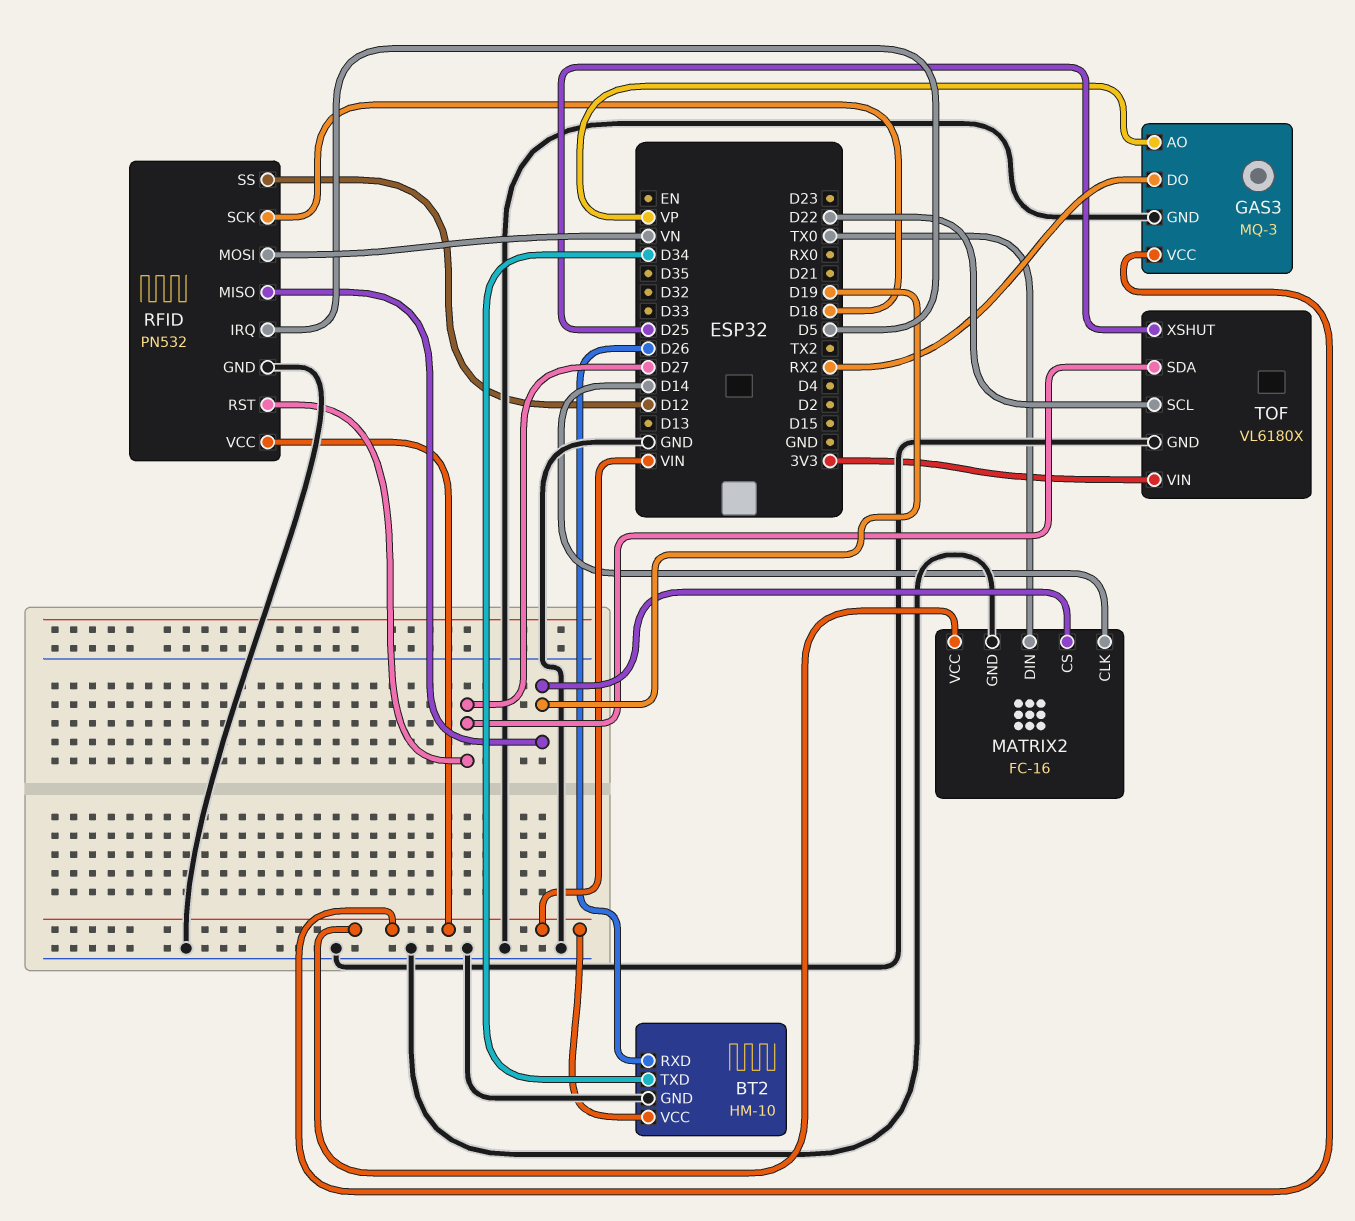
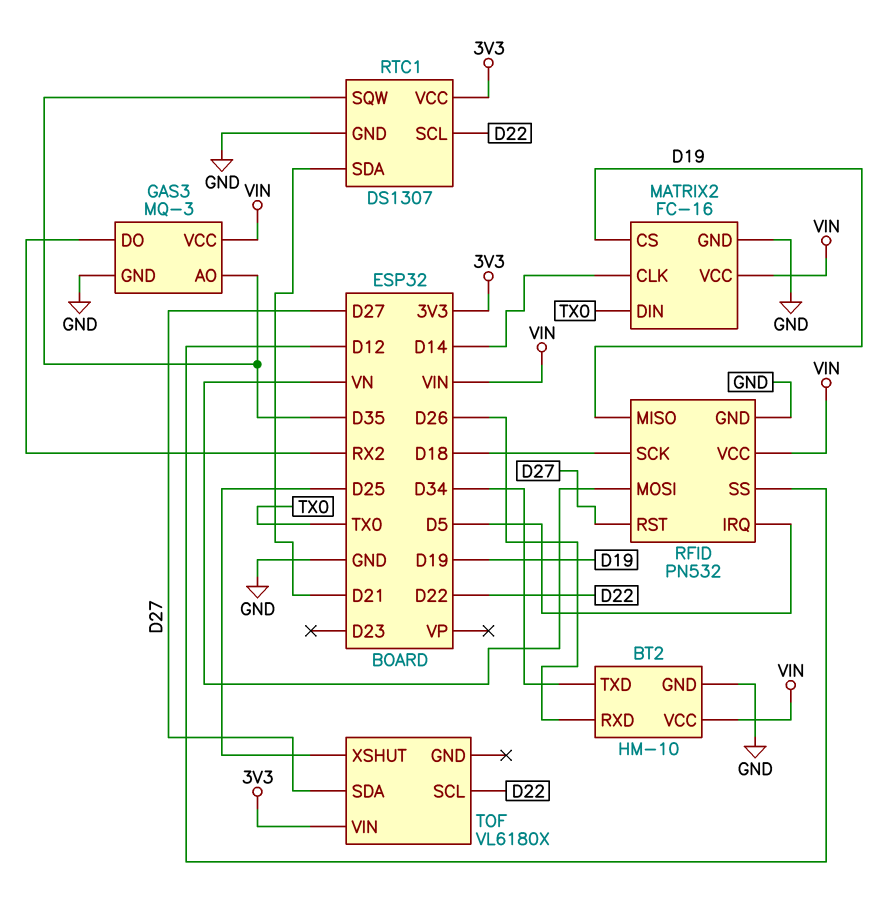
GAS3 pin AO: VP -> D35
RTC1: none -> DS1307
RTC1 pin GND: none -> GND
RTC1 pin SCL: none -> D22
RTC1 pin SDA: none -> D21
RTC1 pin SQW: none -> D35
RTC1 pin VCC: none -> 3V3
TOF pin GND: GND -> none

